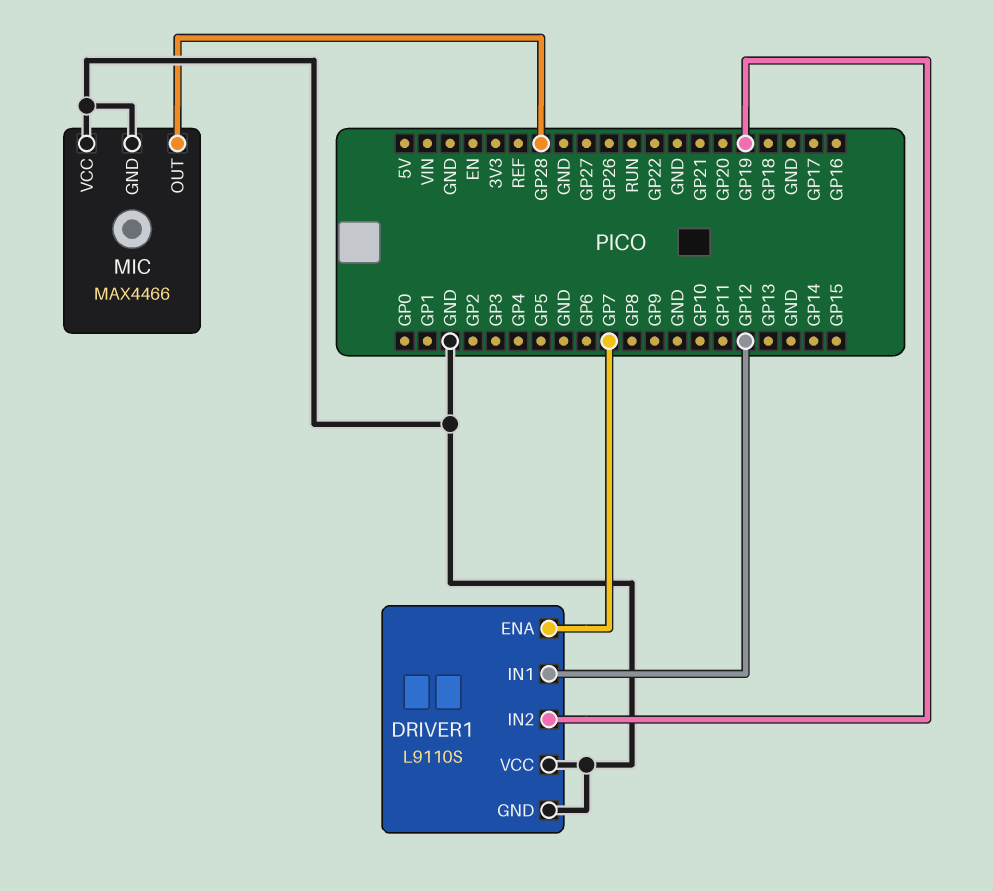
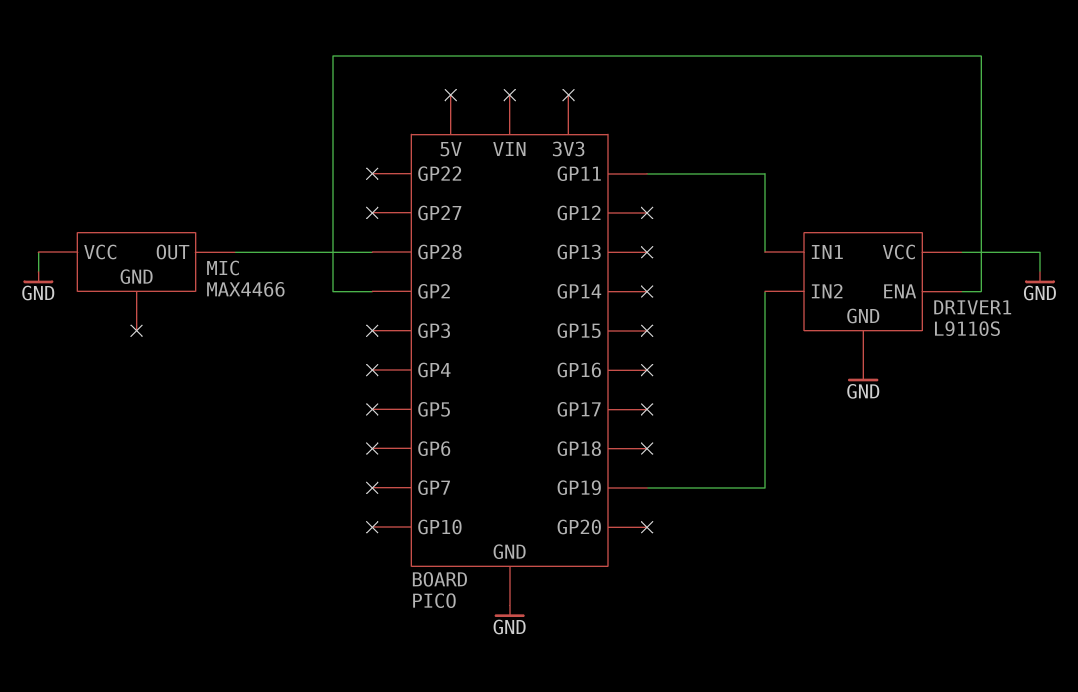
DRIVER1 pin ENA: GP7 -> GP2
DRIVER1 pin IN1: GP12 -> GP11
MIC pin GND: GND -> none

